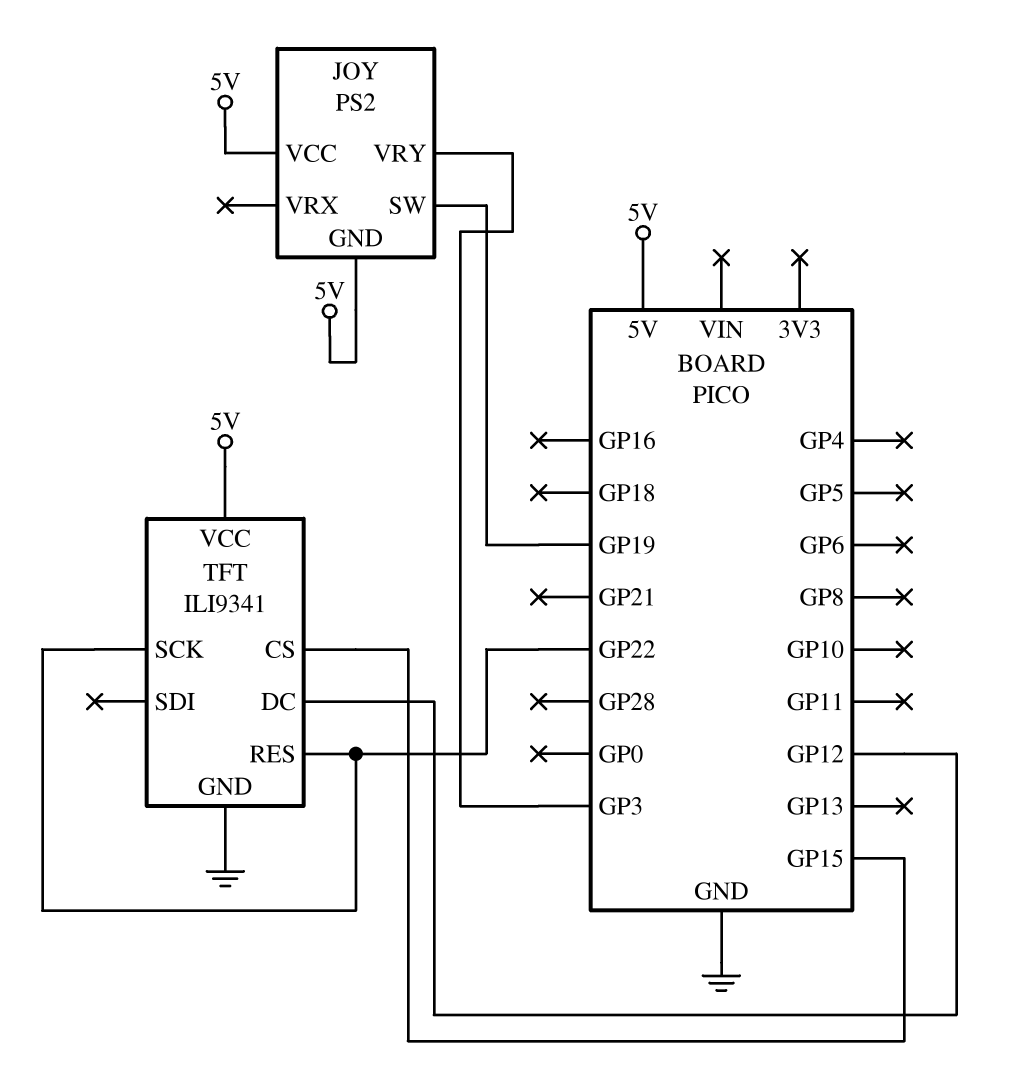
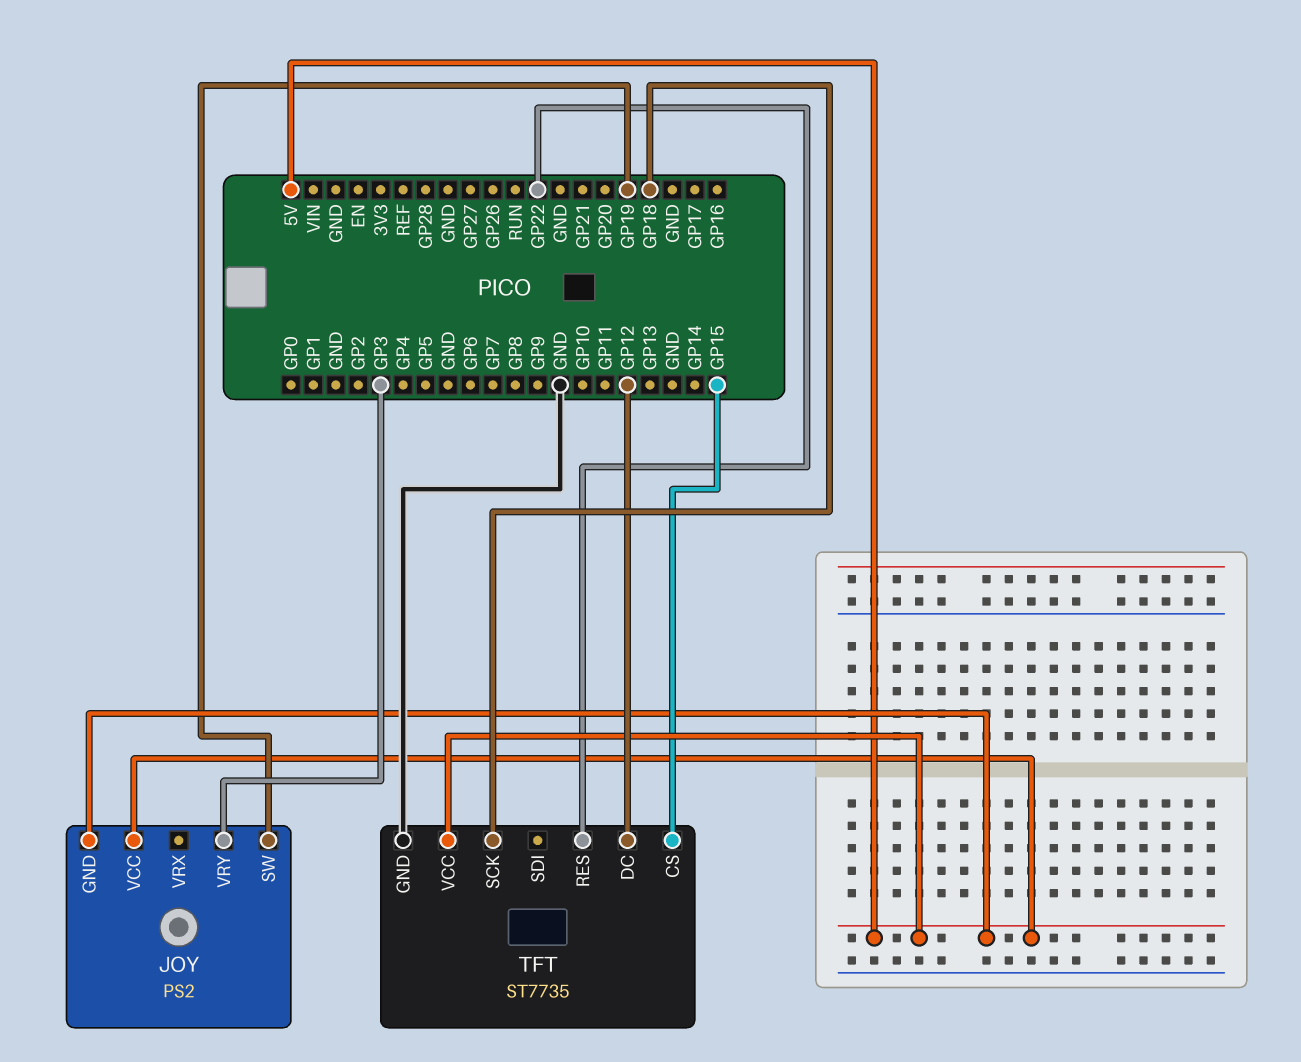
TFT: ILI9341 -> ST7735
TFT pin SCK: GP22 -> GP18

